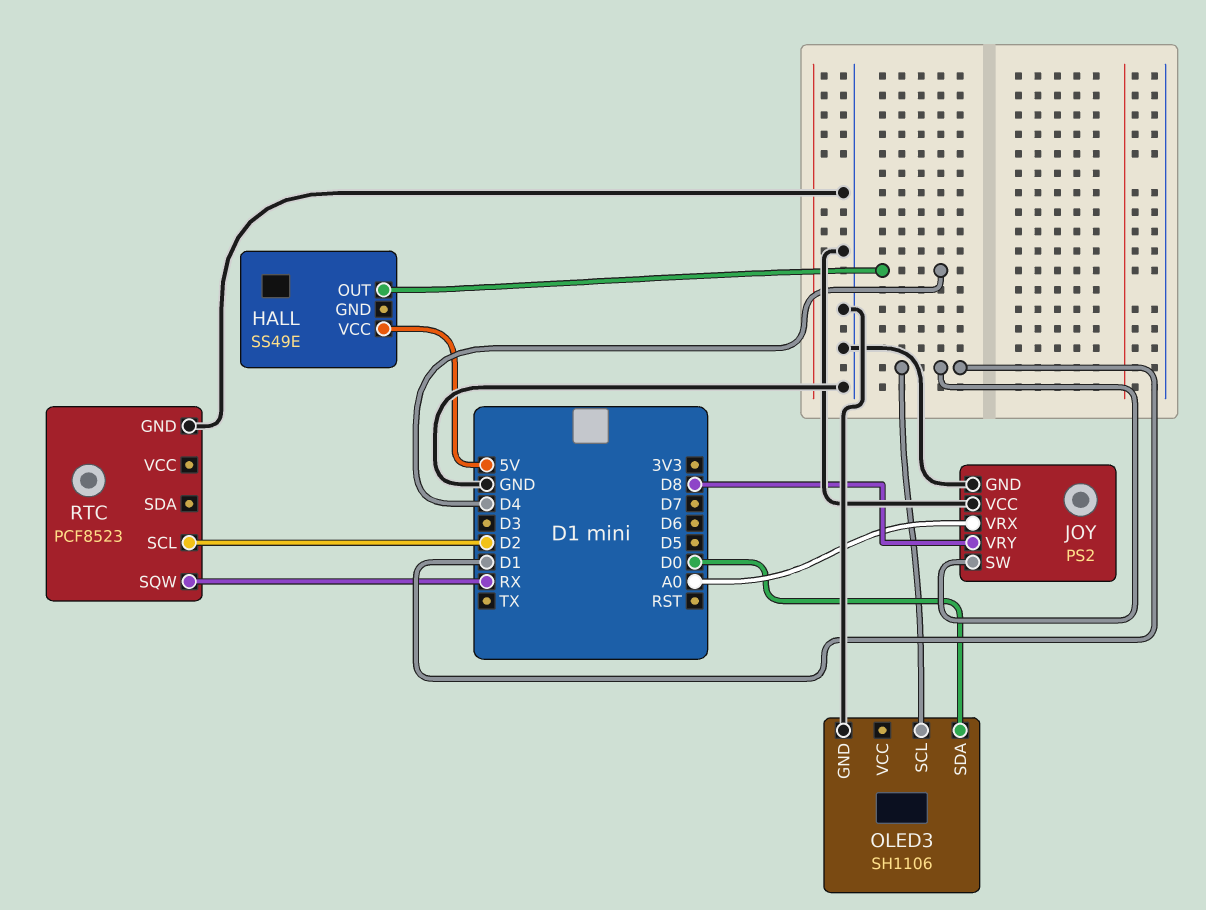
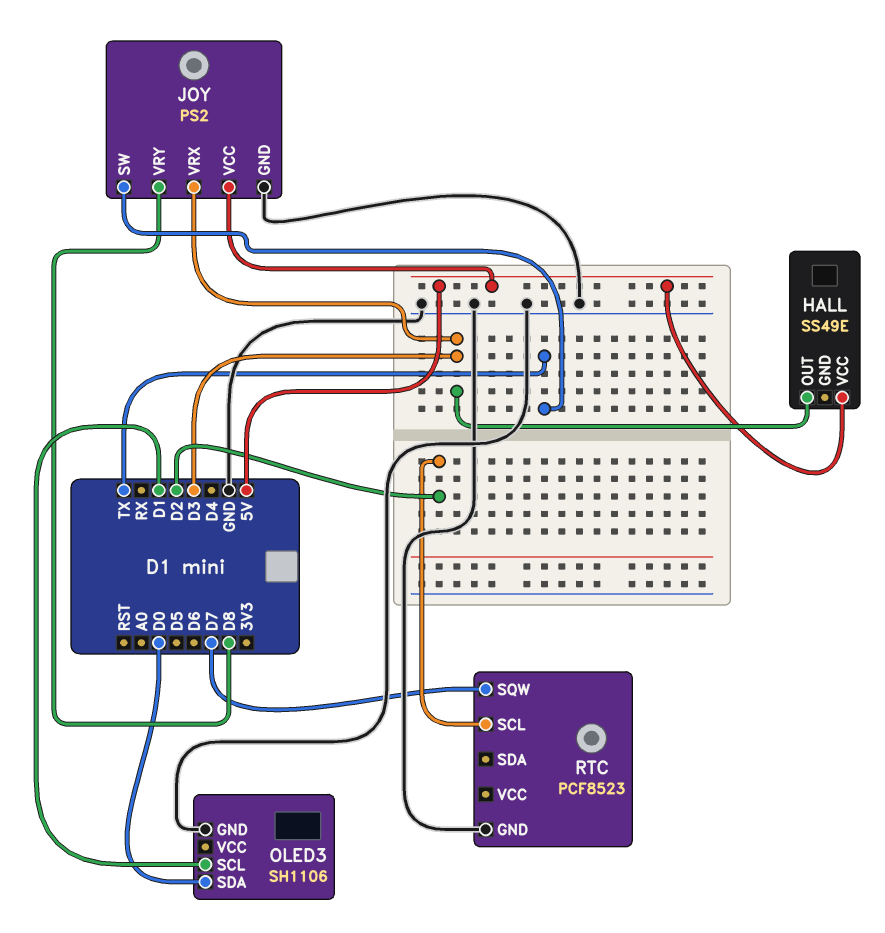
HALL pin OUT: D4 -> D3
JOY pin SW: D1 -> TX
JOY pin VCC: GND -> 5V
JOY pin VRX: A0 -> D3
RTC pin SQW: RX -> D7

